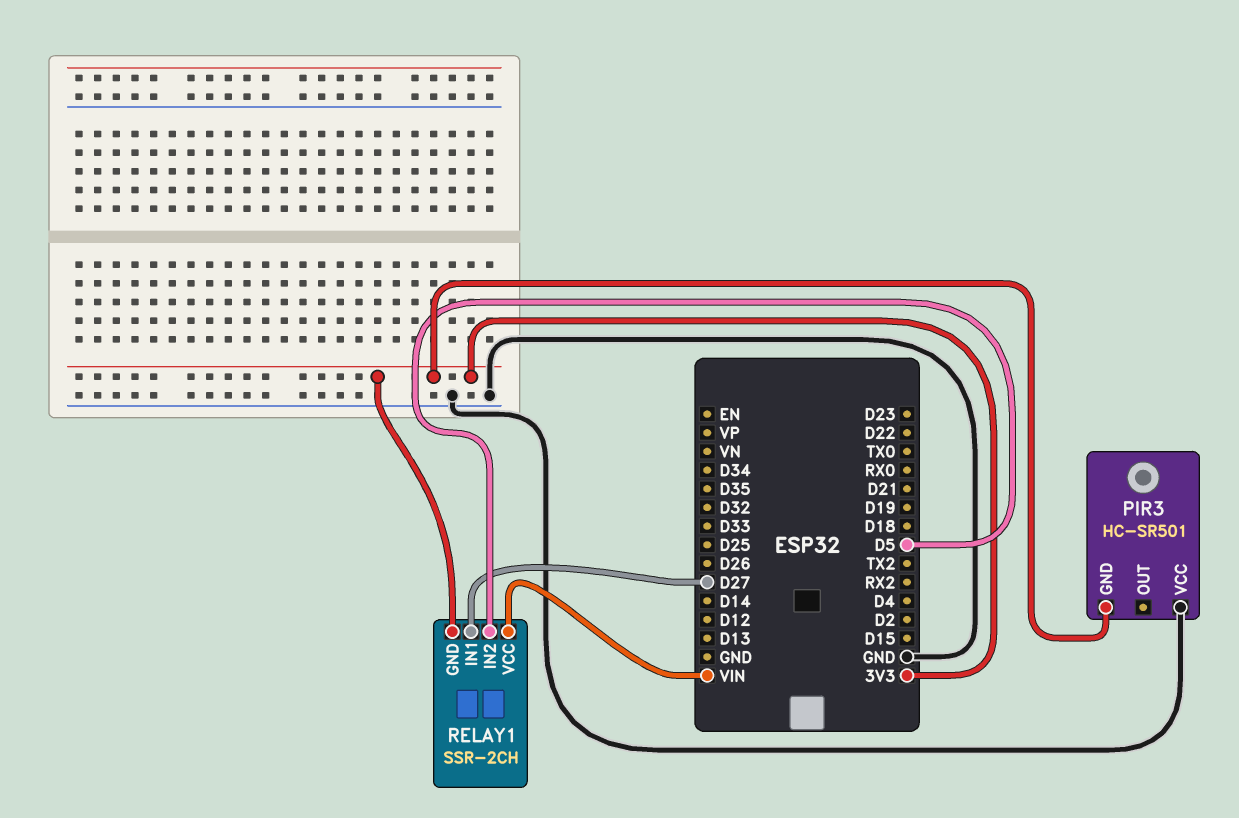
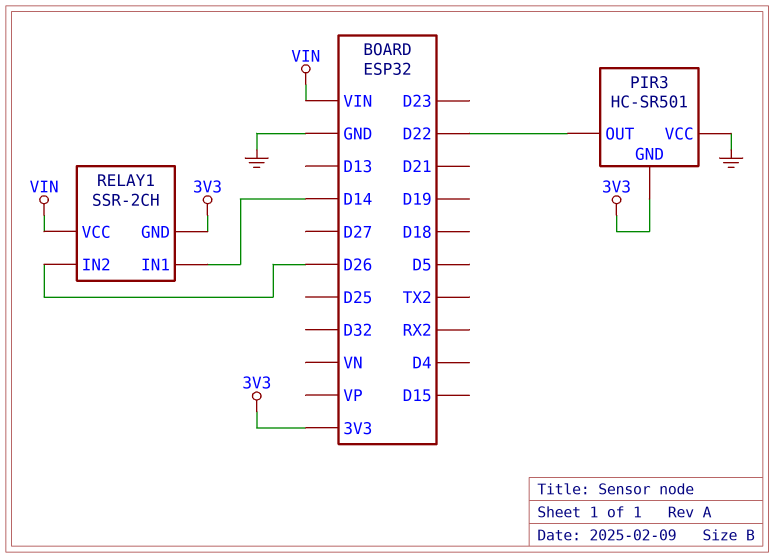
PIR3 pin OUT: none -> D22
RELAY1 pin IN1: D27 -> D14
RELAY1 pin IN2: D5 -> D26

